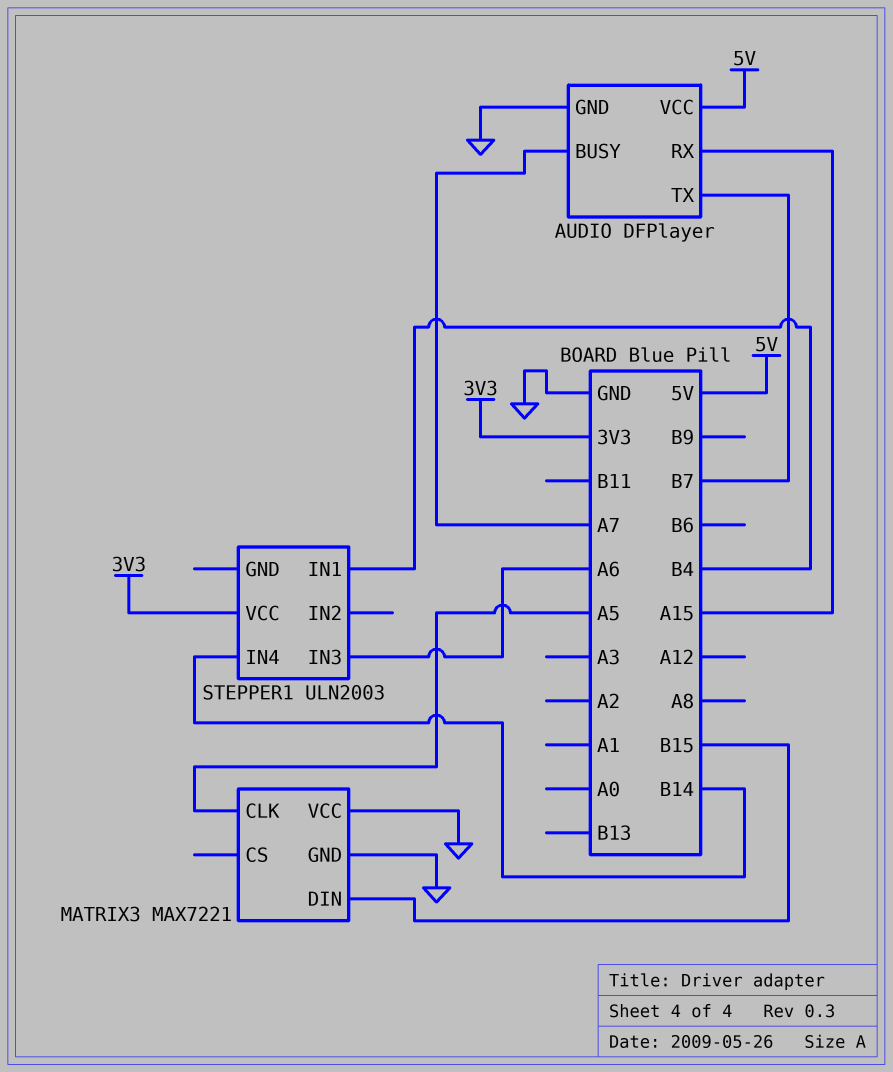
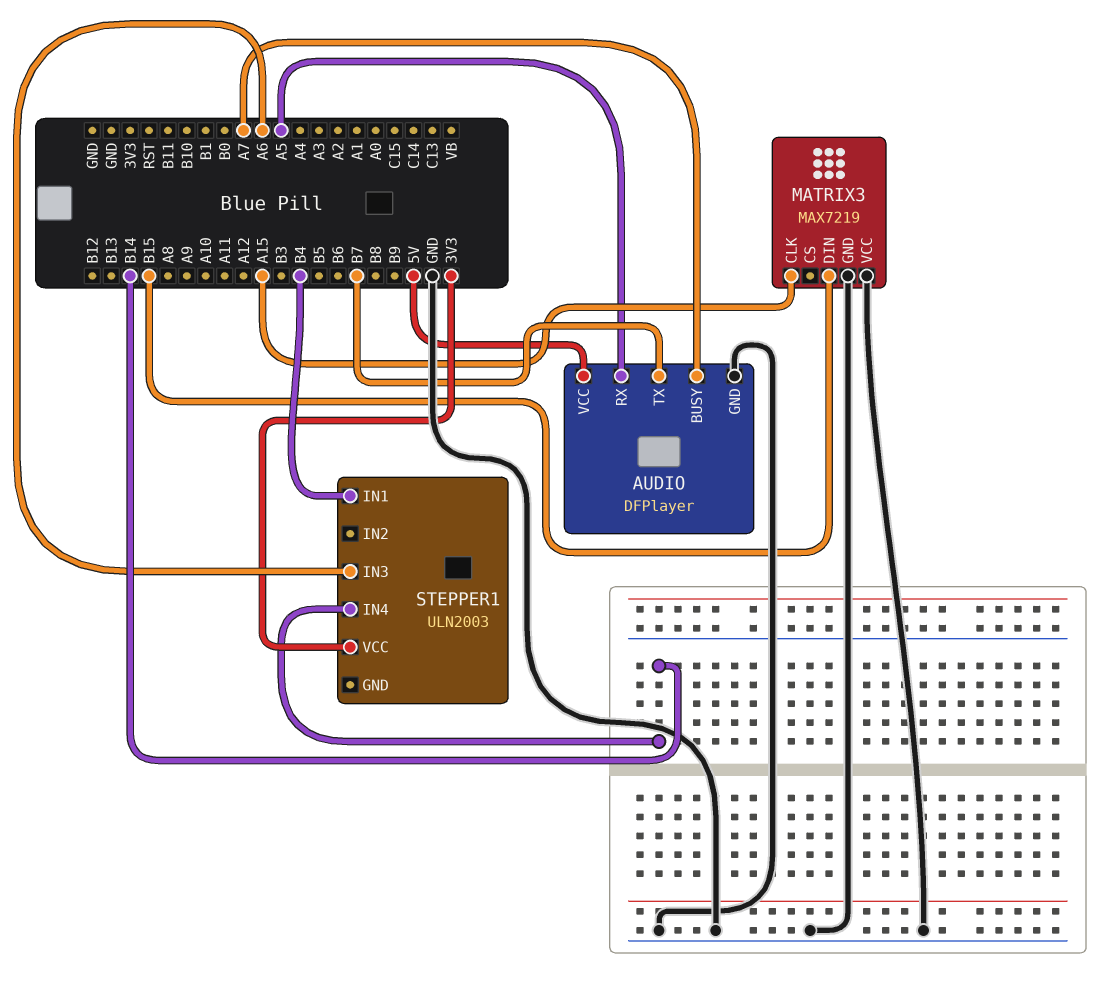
AUDIO pin RX: A15 -> A5
MATRIX3: MAX7221 -> MAX7219
MATRIX3 pin CLK: A5 -> A15

